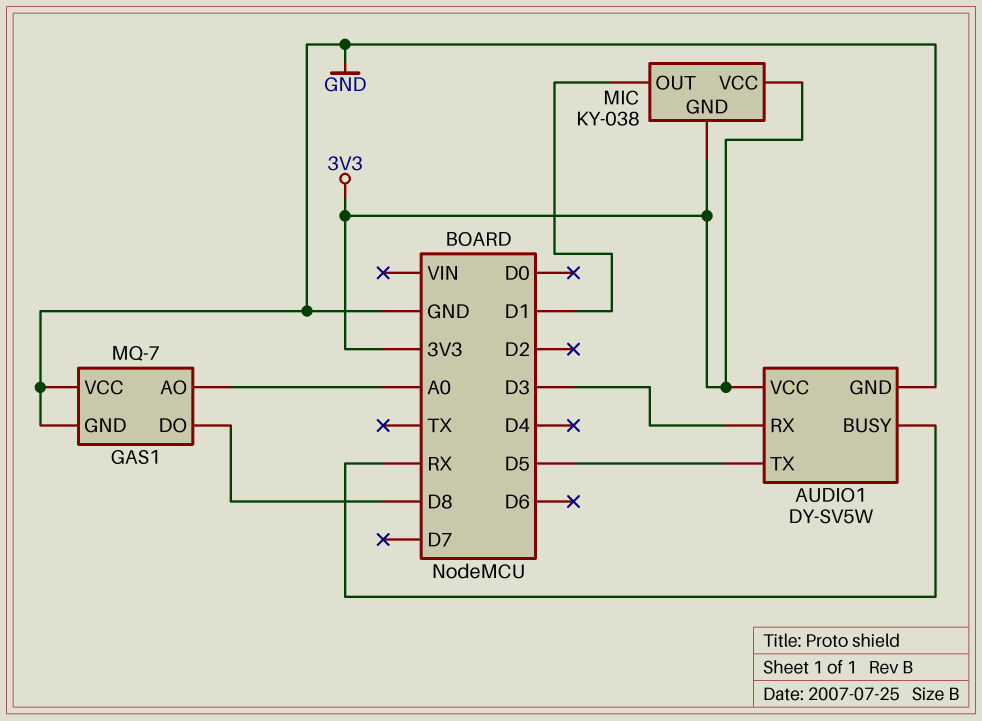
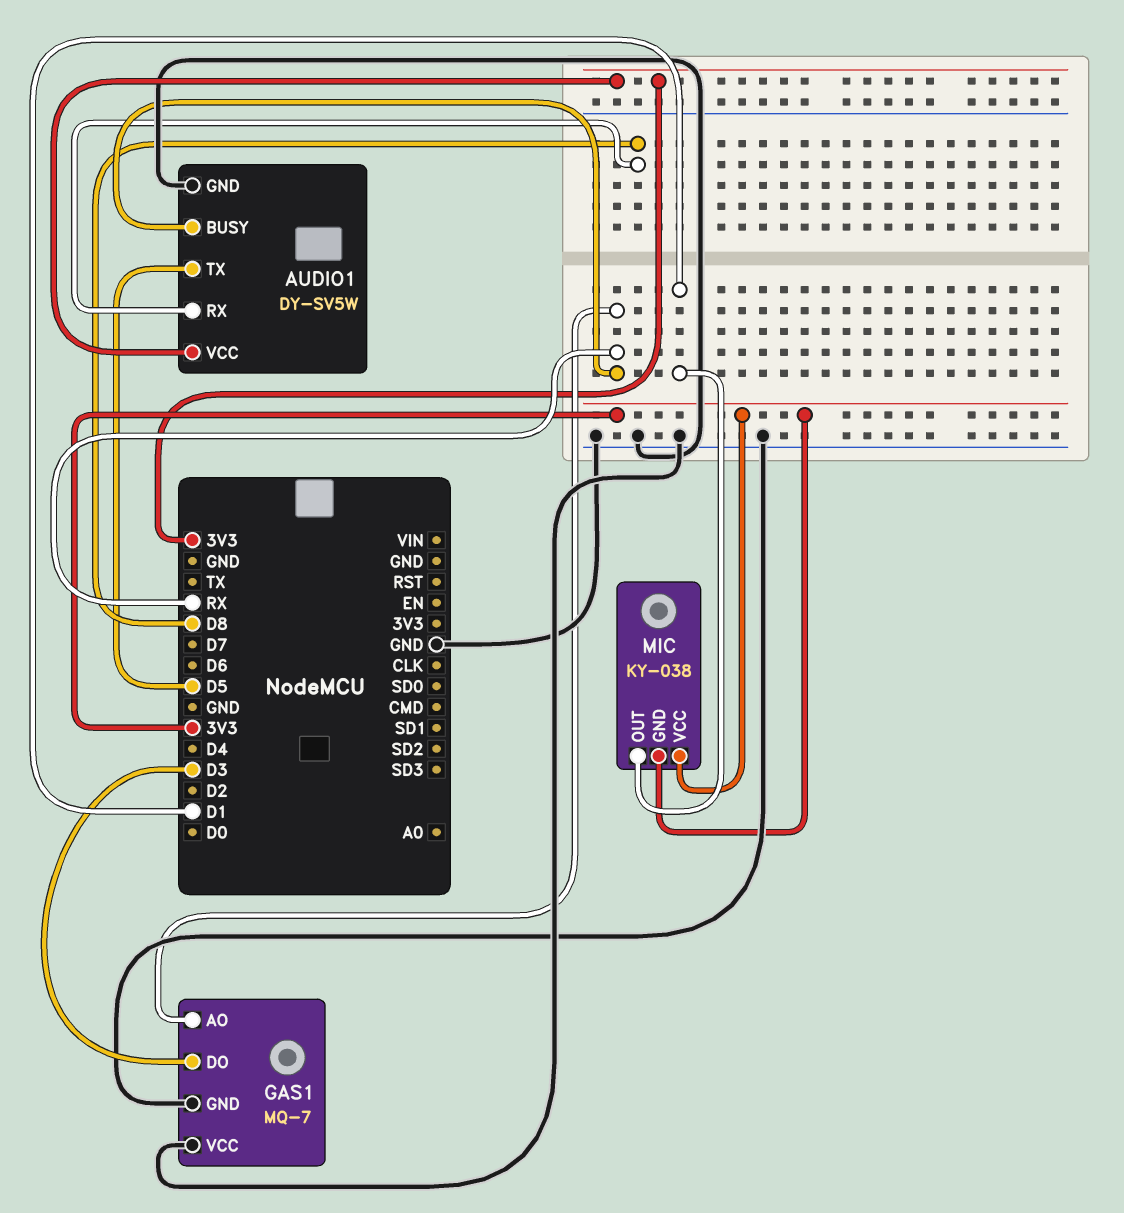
AUDIO1 pin RX: D3 -> D8
GAS1 pin AO: A0 -> RX
GAS1 pin DO: D8 -> D3

